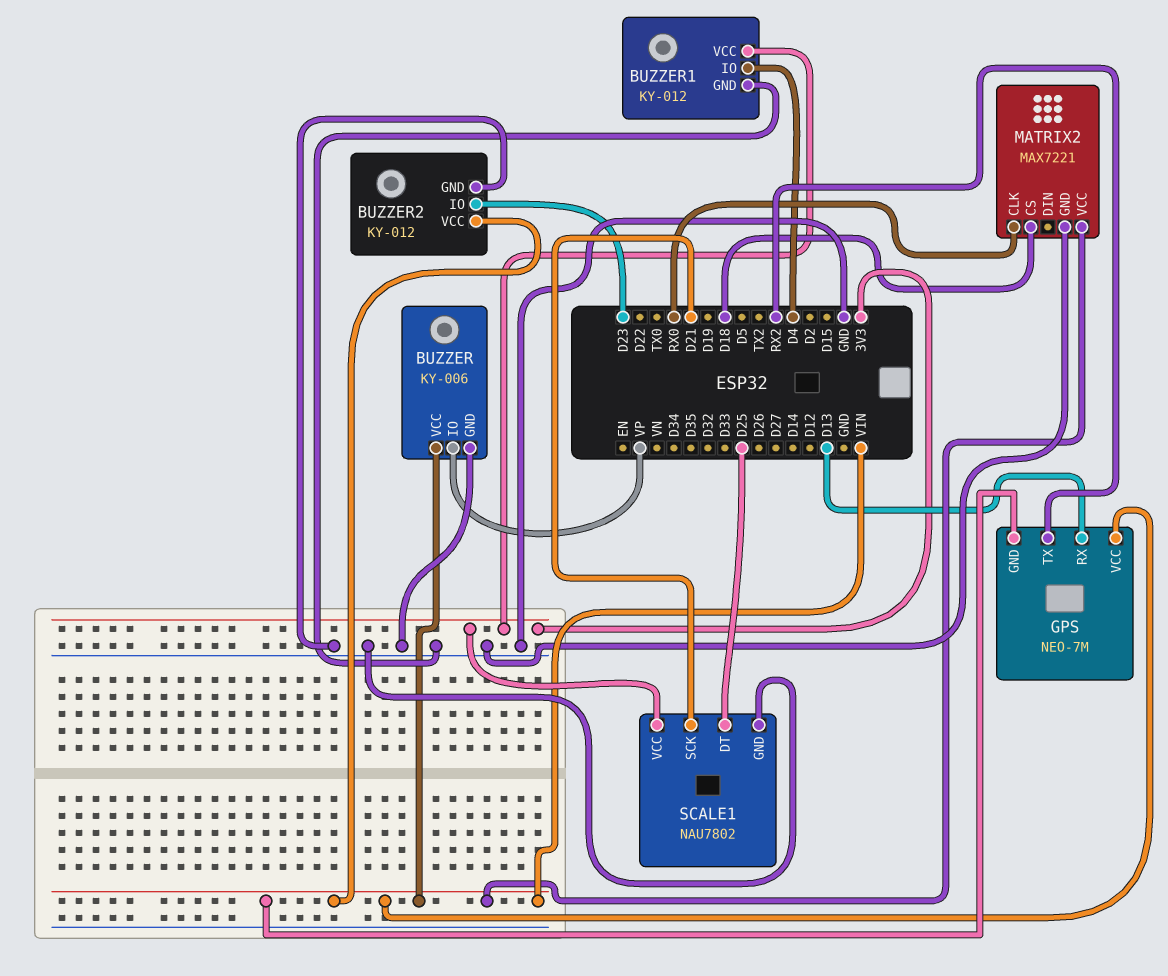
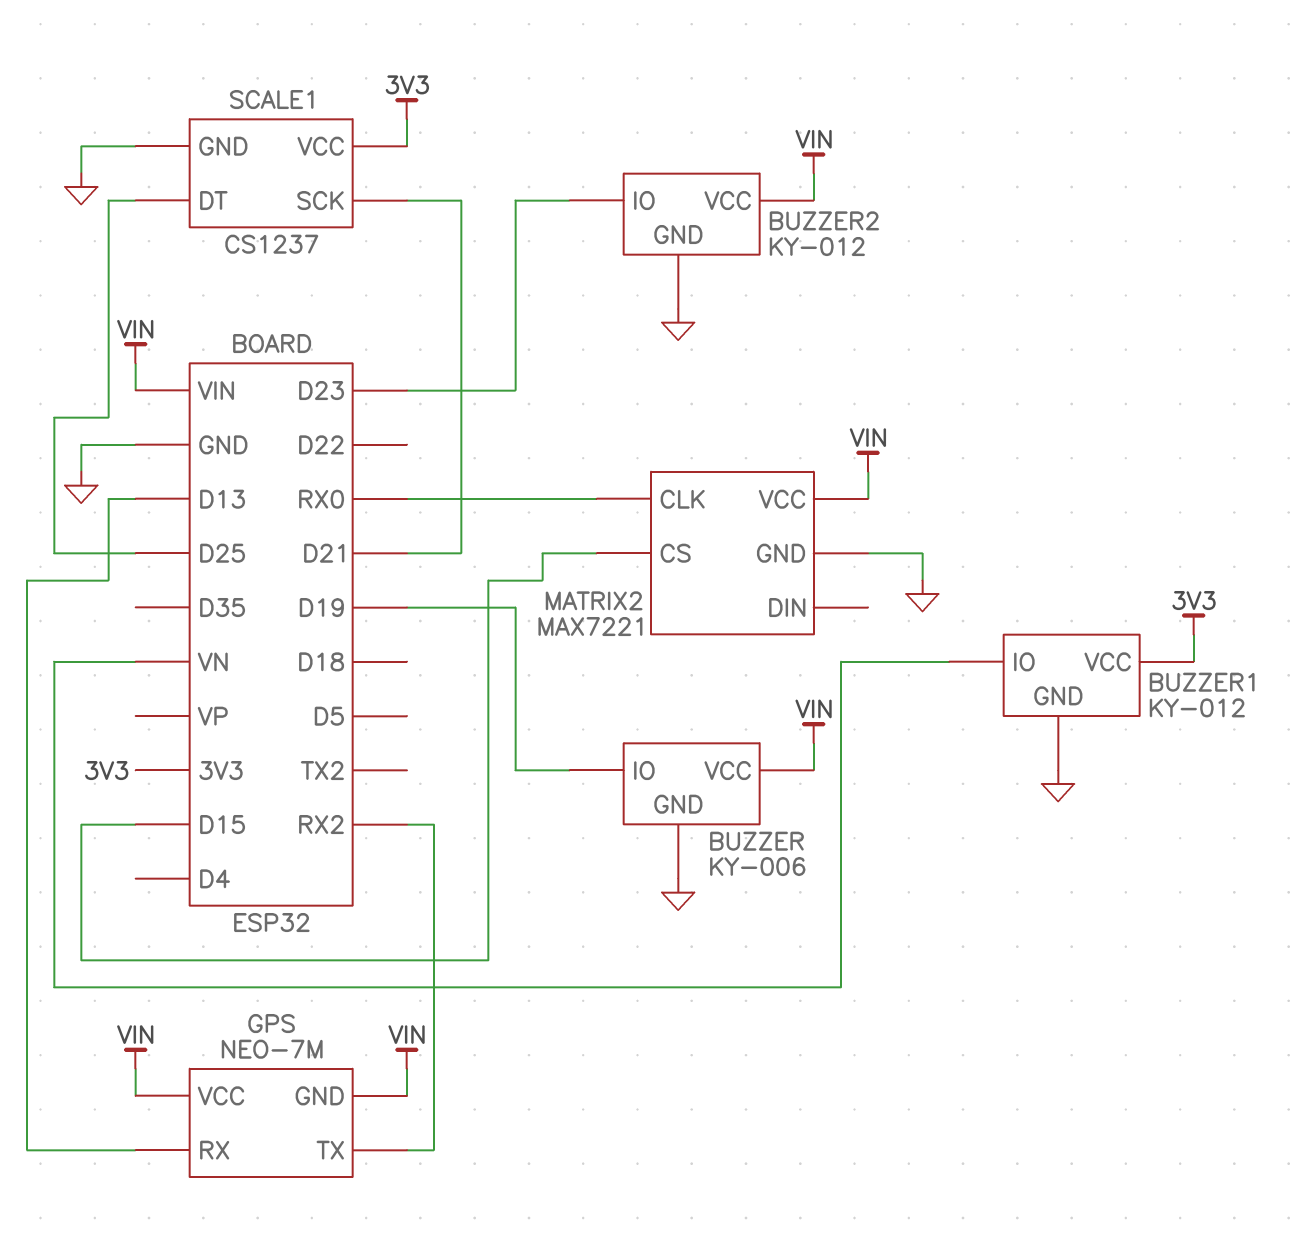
BUZZER pin IO: VP -> D19
BUZZER1 pin IO: D4 -> VN
MATRIX2 pin CS: D18 -> D15
SCALE1: NAU7802 -> CS1237

